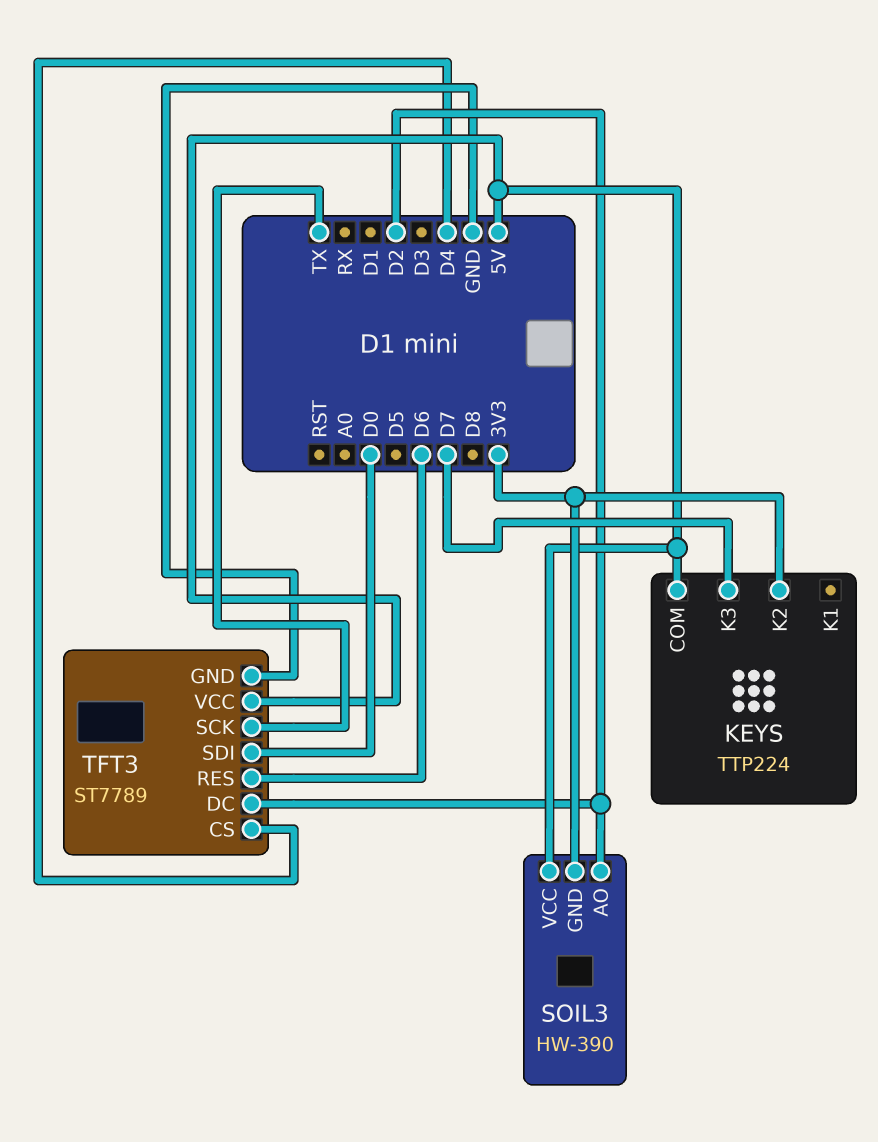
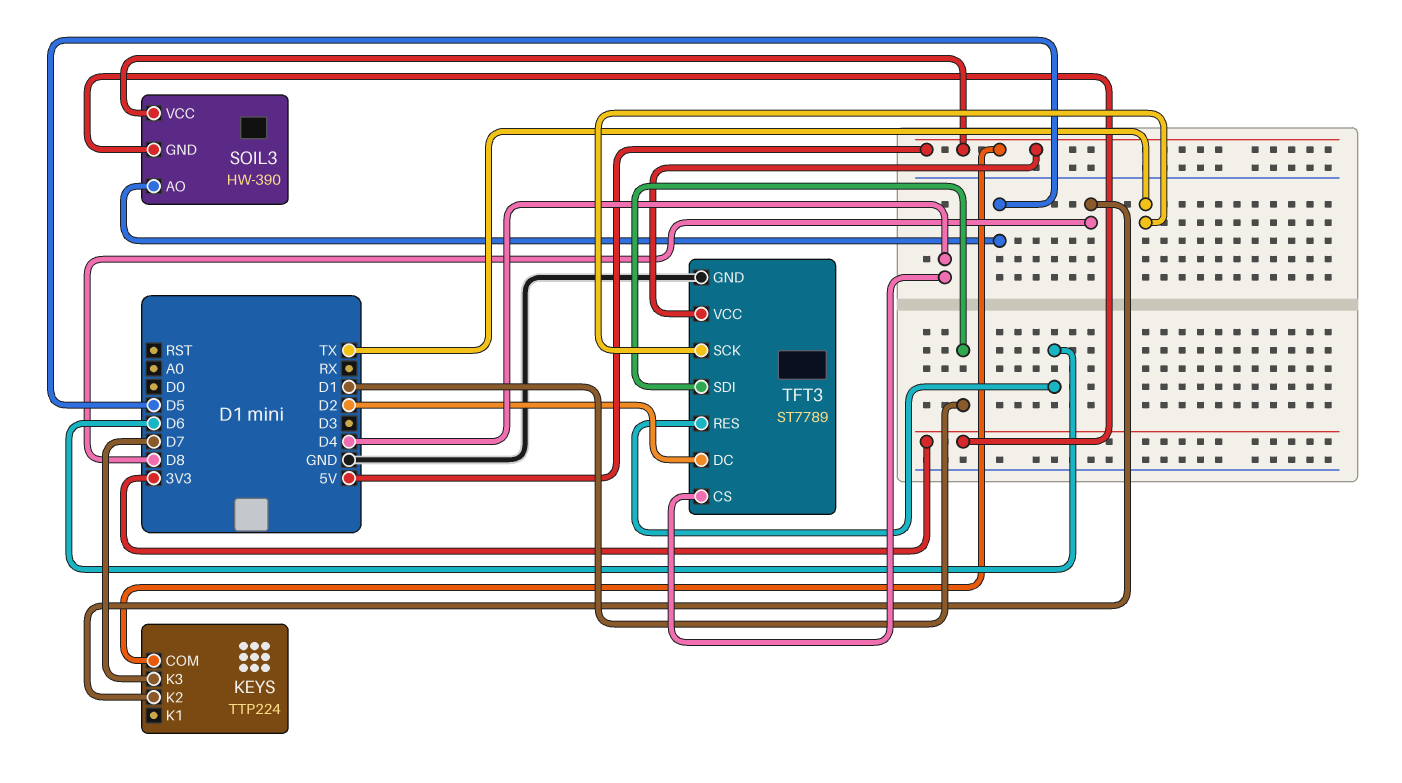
KEYS pin K2: 3V3 -> D8
SOIL3 pin AO: D2 -> D5
TFT3 pin SDI: D0 -> D1

